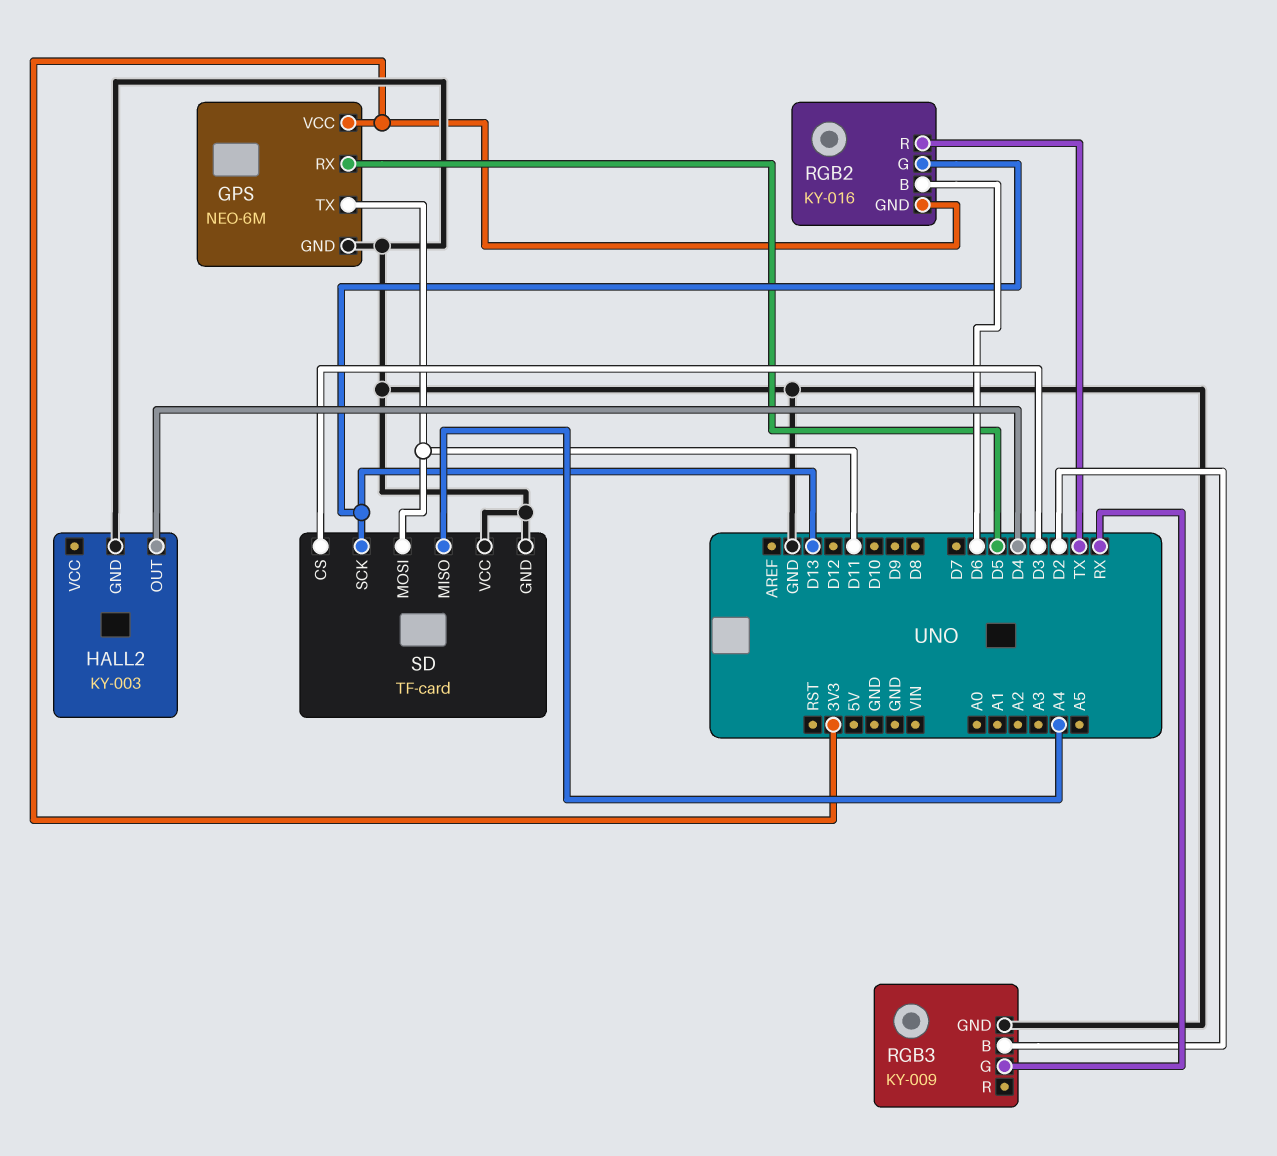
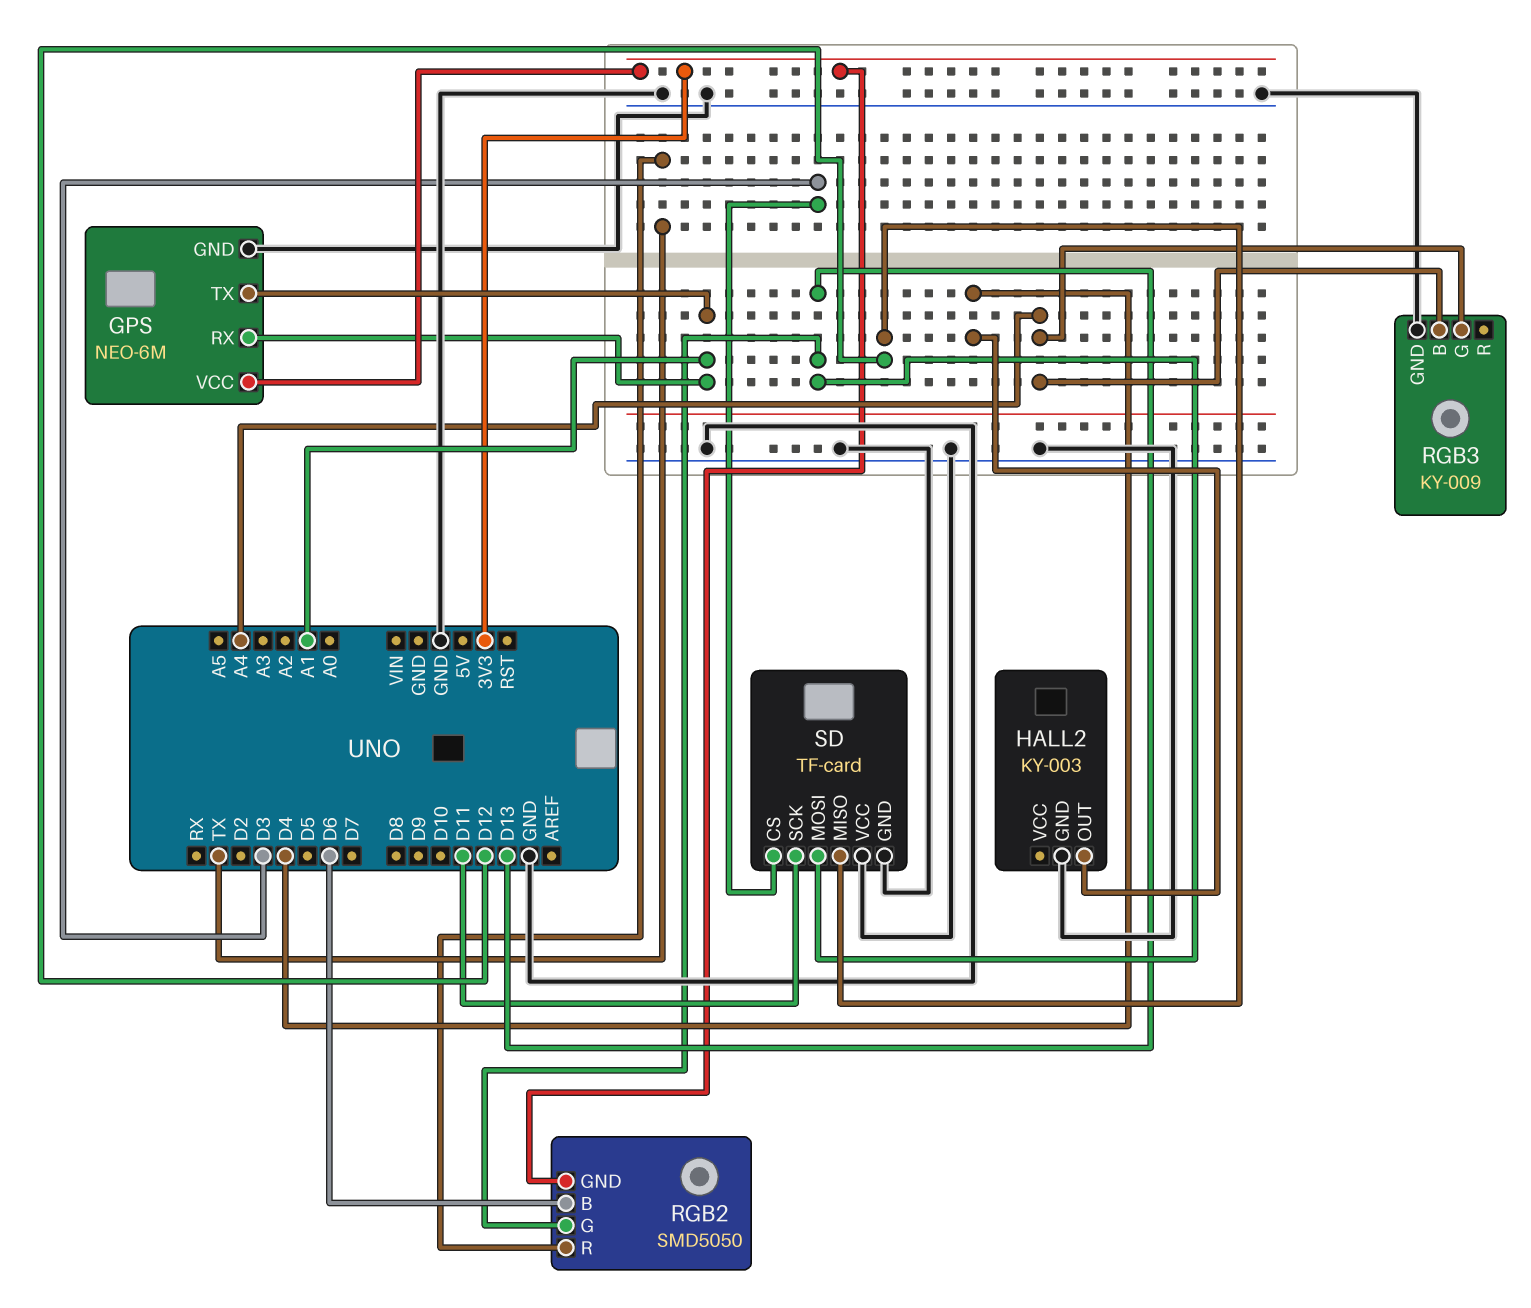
GPS pin RX: D5 -> A1
GPS pin TX: D11 -> A1
RGB2: KY-016 -> SMD5050
RGB3 pin B: D2 -> A4
RGB3 pin G: RX -> A4
SD pin MISO: A4 -> D12
SD pin MOSI: D11 -> D13
SD pin SCK: D13 -> D11

